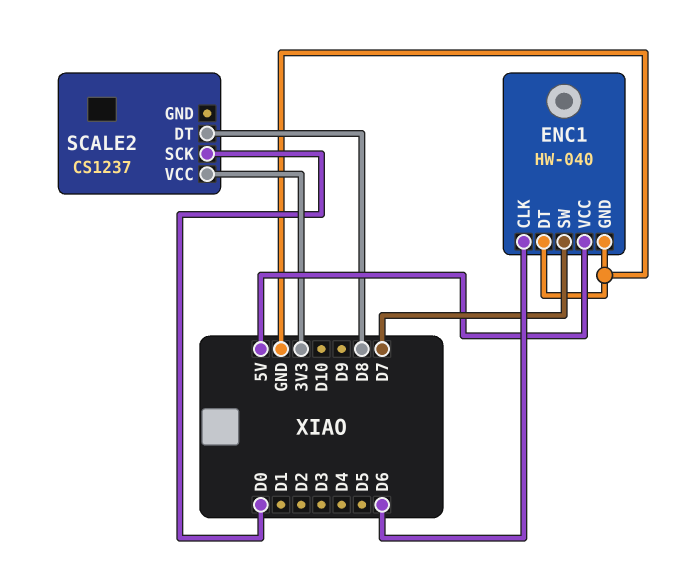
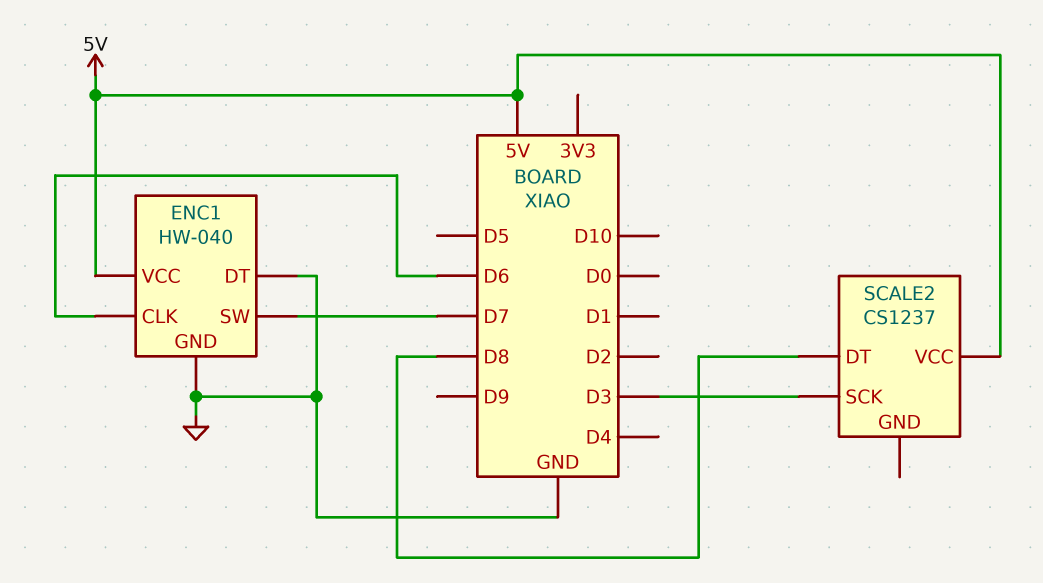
SCALE2 pin SCK: D0 -> D3
SCALE2 pin VCC: 3V3 -> 5V

